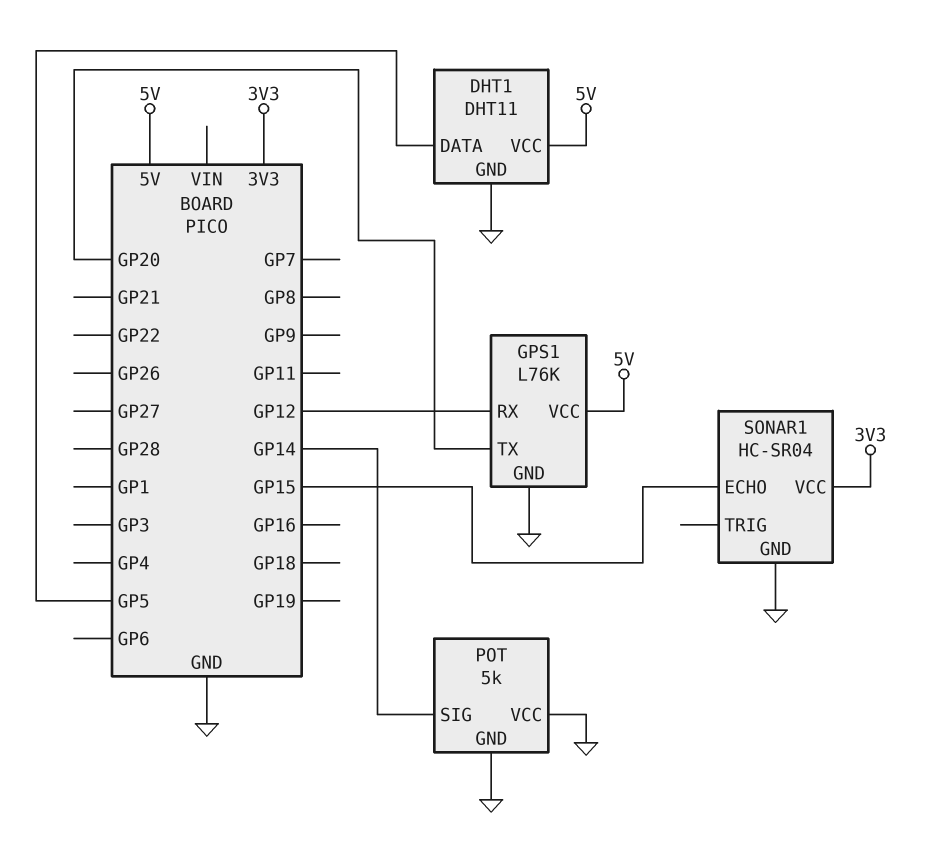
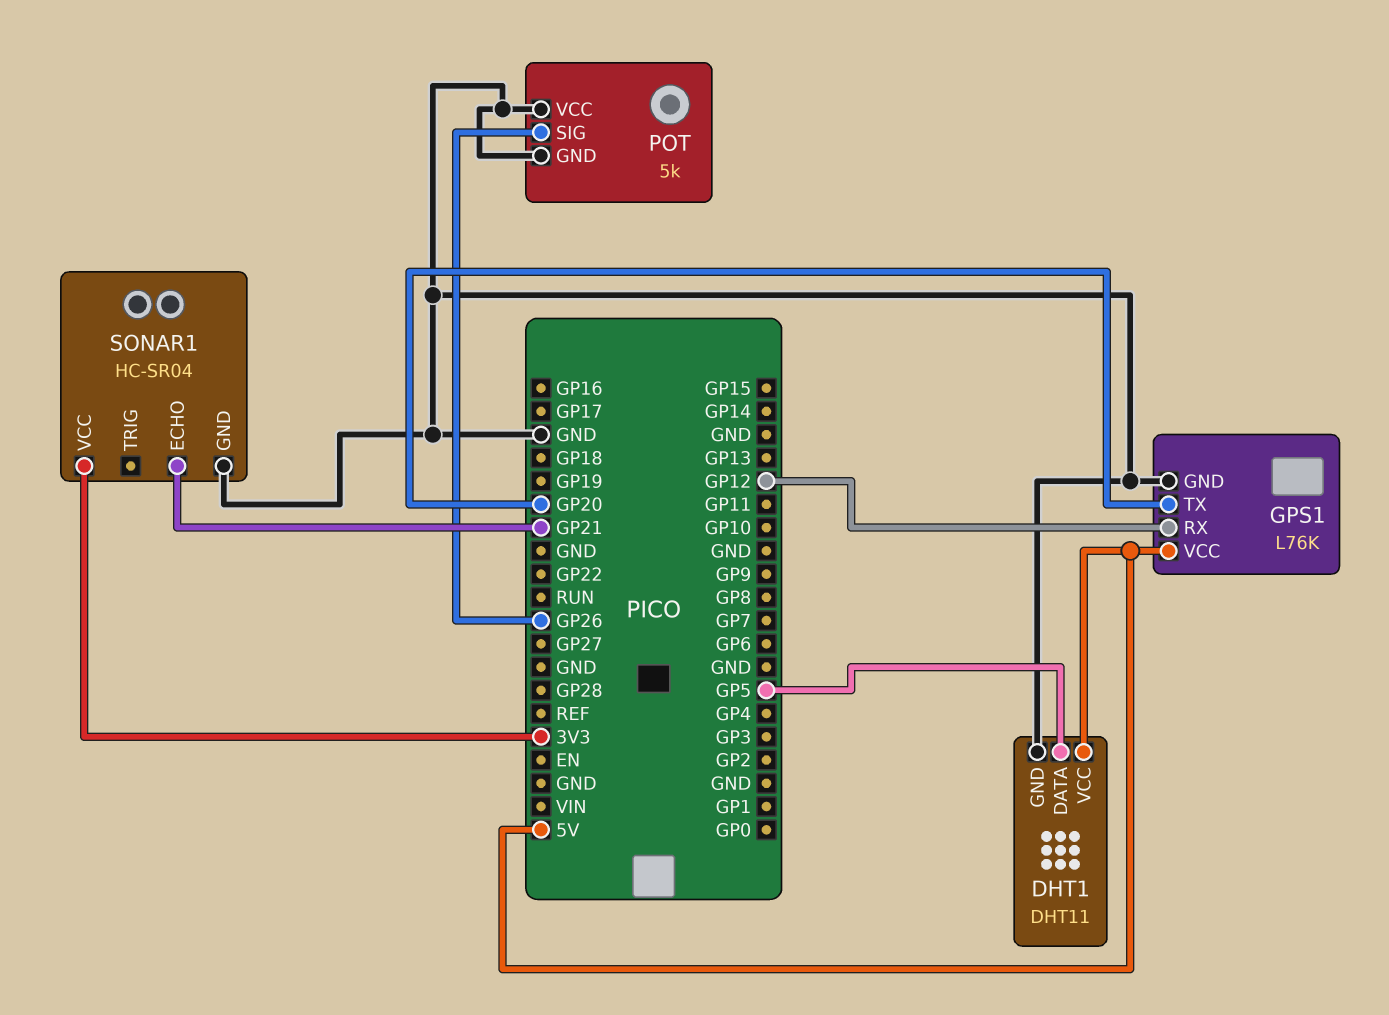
POT pin SIG: GP14 -> GP26
SONAR1 pin ECHO: GP15 -> GP21

